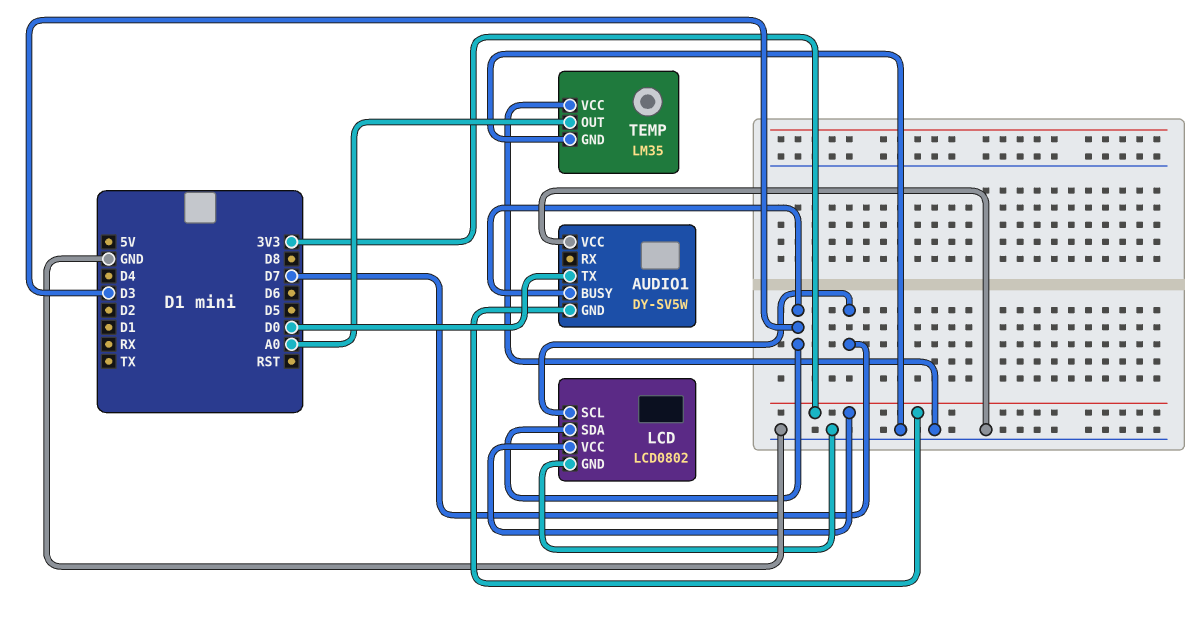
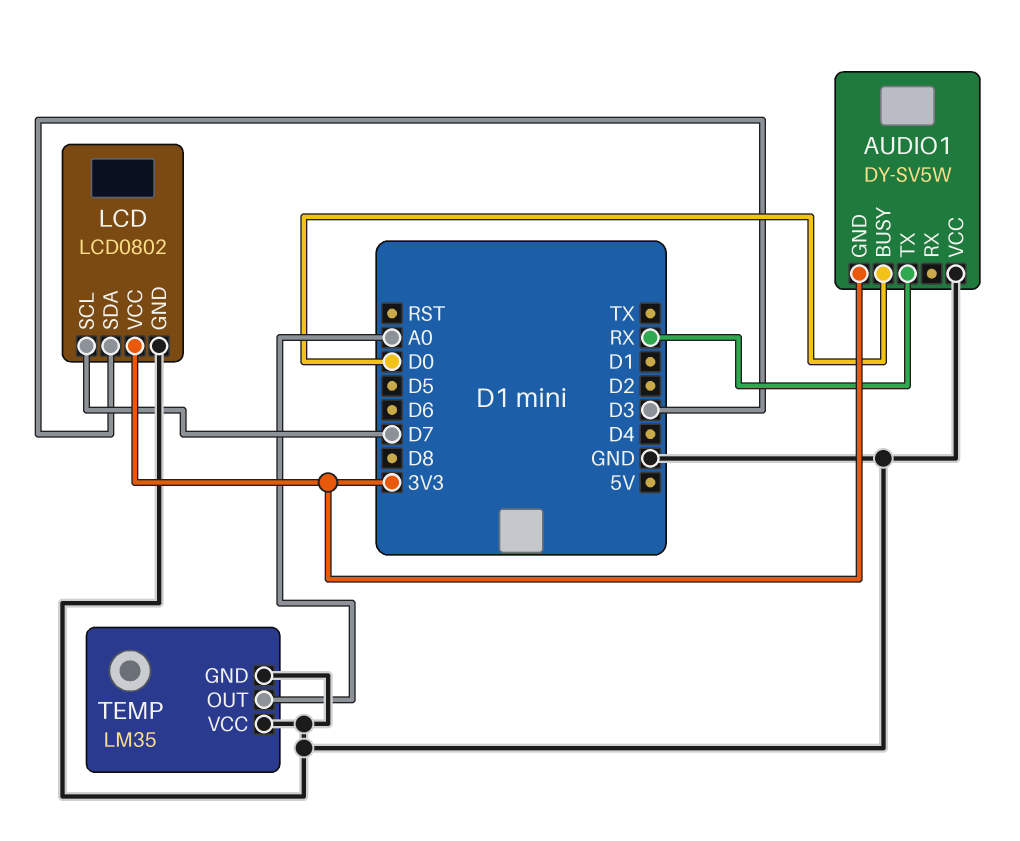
AUDIO1 pin BUSY: D3 -> D0
AUDIO1 pin TX: D0 -> RX

